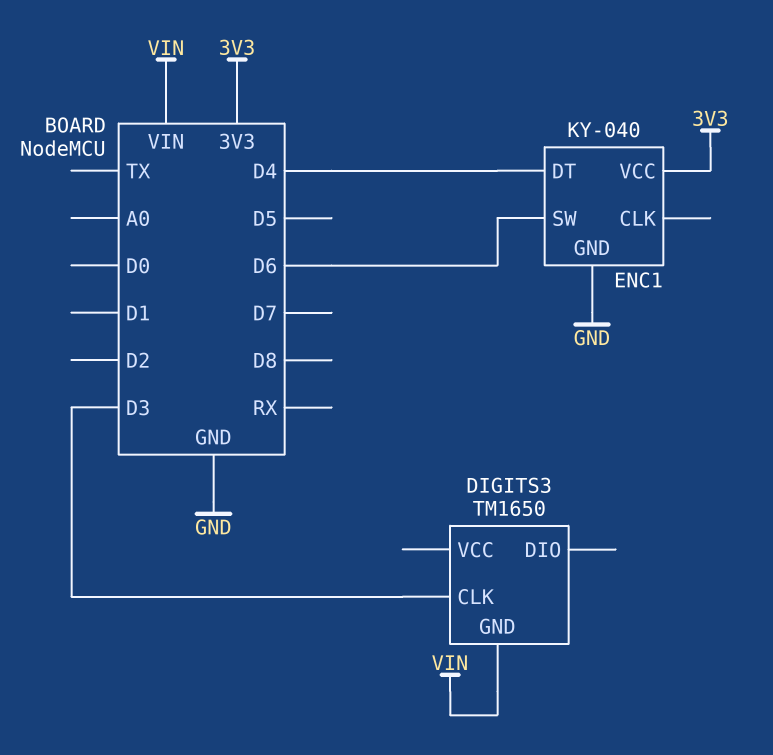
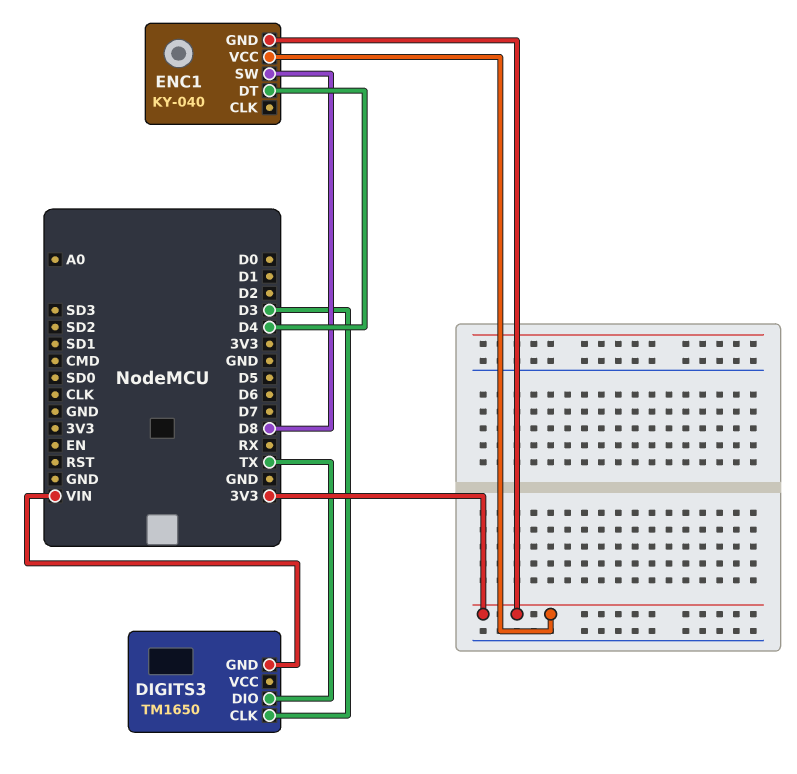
DIGITS3 pin DIO: none -> TX
ENC1 pin GND: GND -> 3V3
ENC1 pin SW: D6 -> D8

